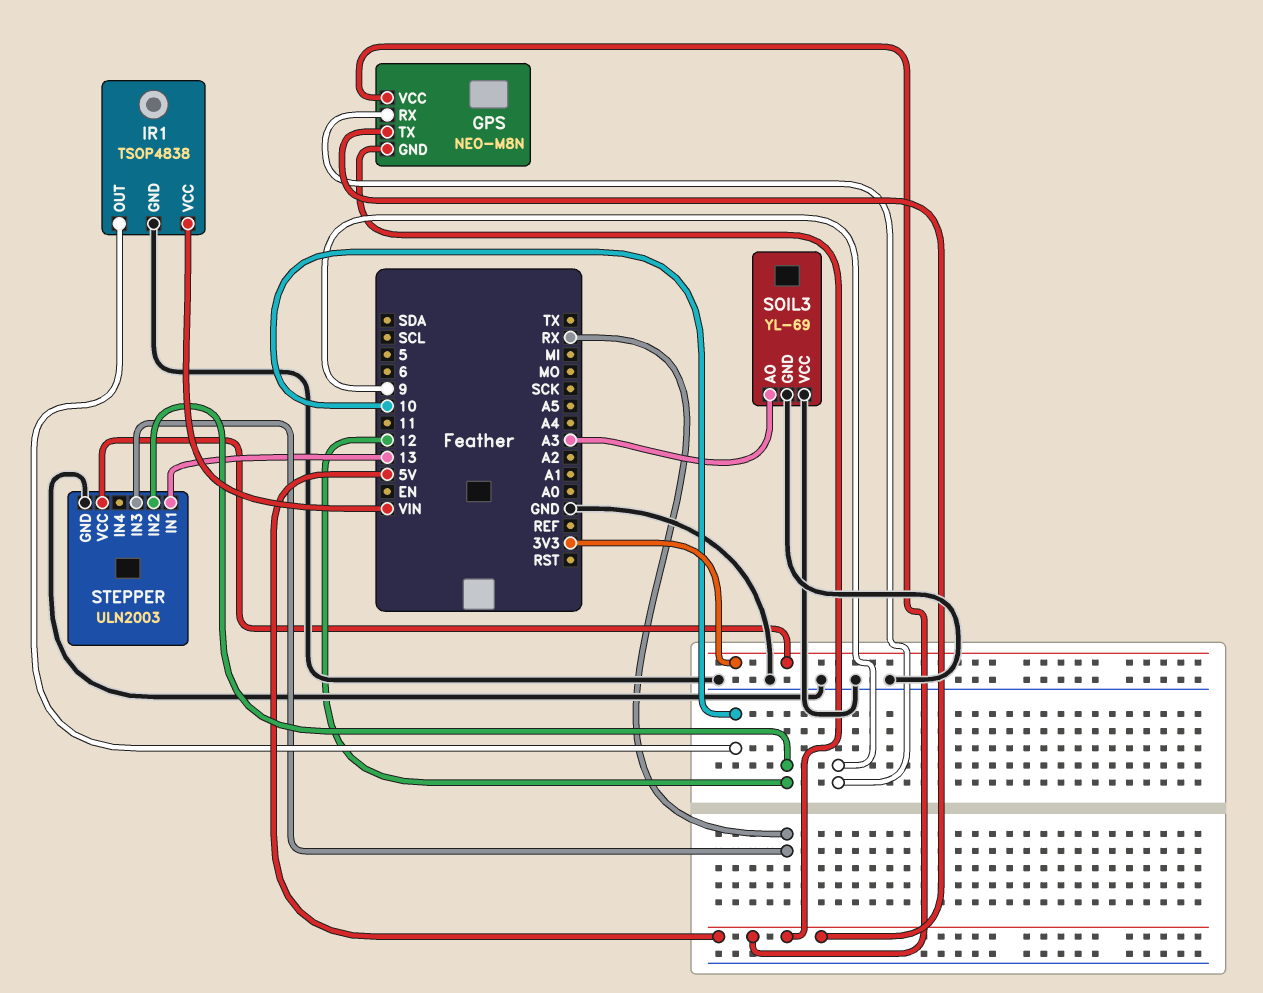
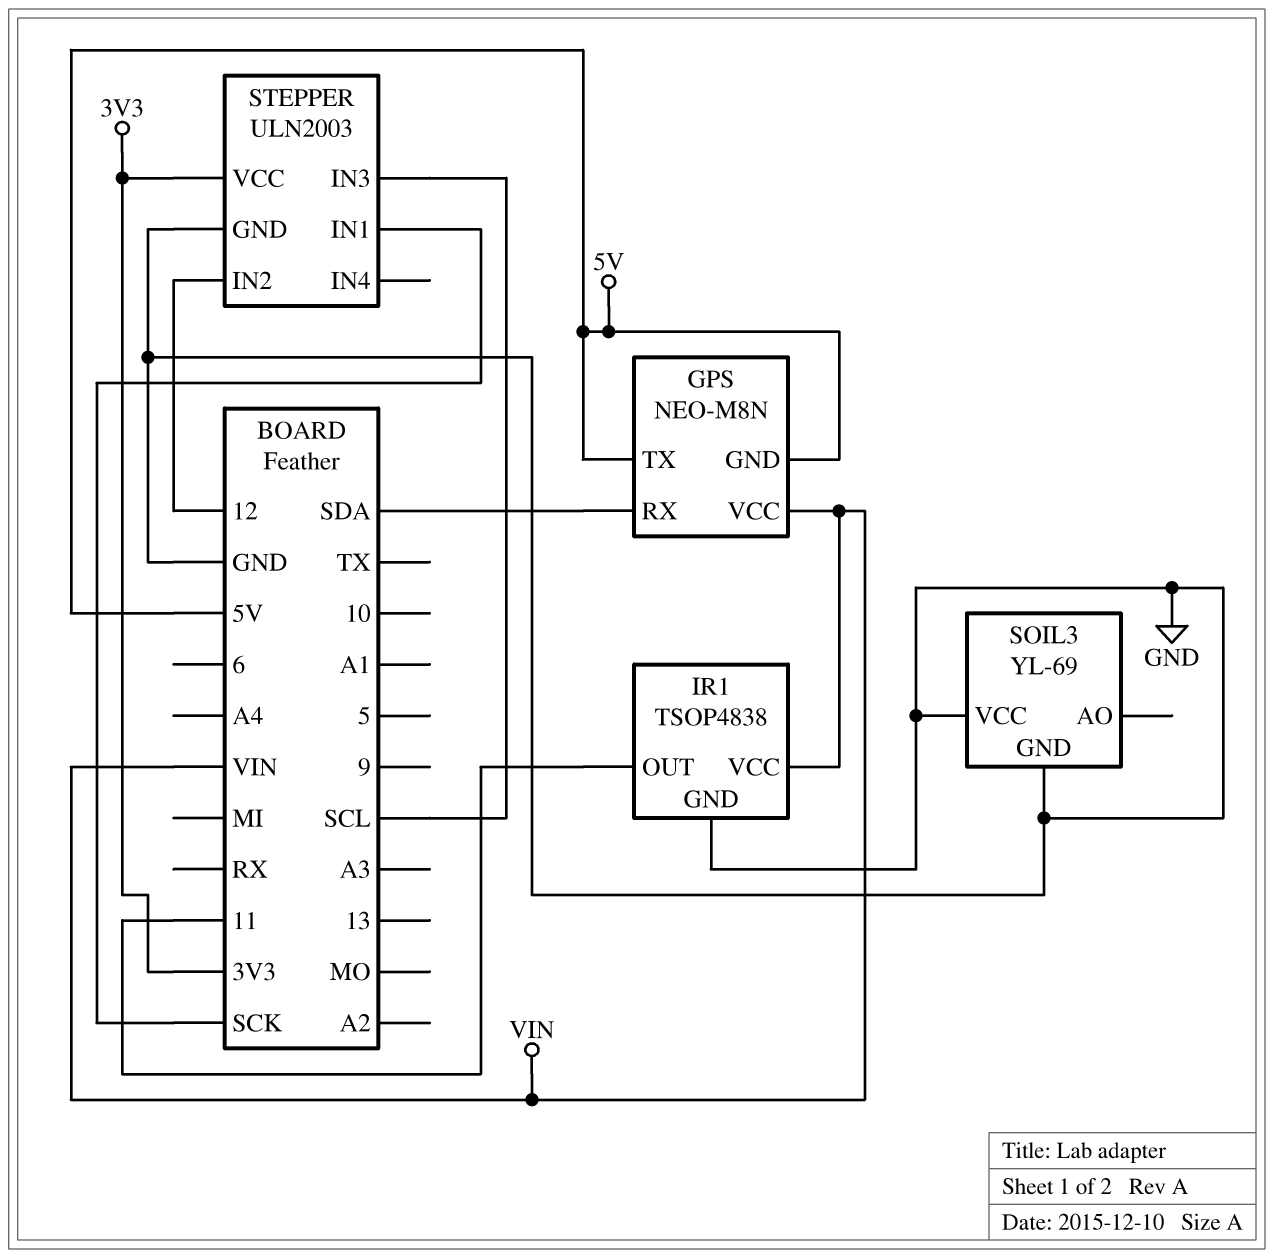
GPS pin RX: 9 -> SDA
GPS pin VCC: 5V -> VIN
IR1 pin OUT: 10 -> 11
SOIL3 pin AO: A3 -> none
STEPPER pin IN1: 13 -> SCK
STEPPER pin IN3: RX -> SCL

